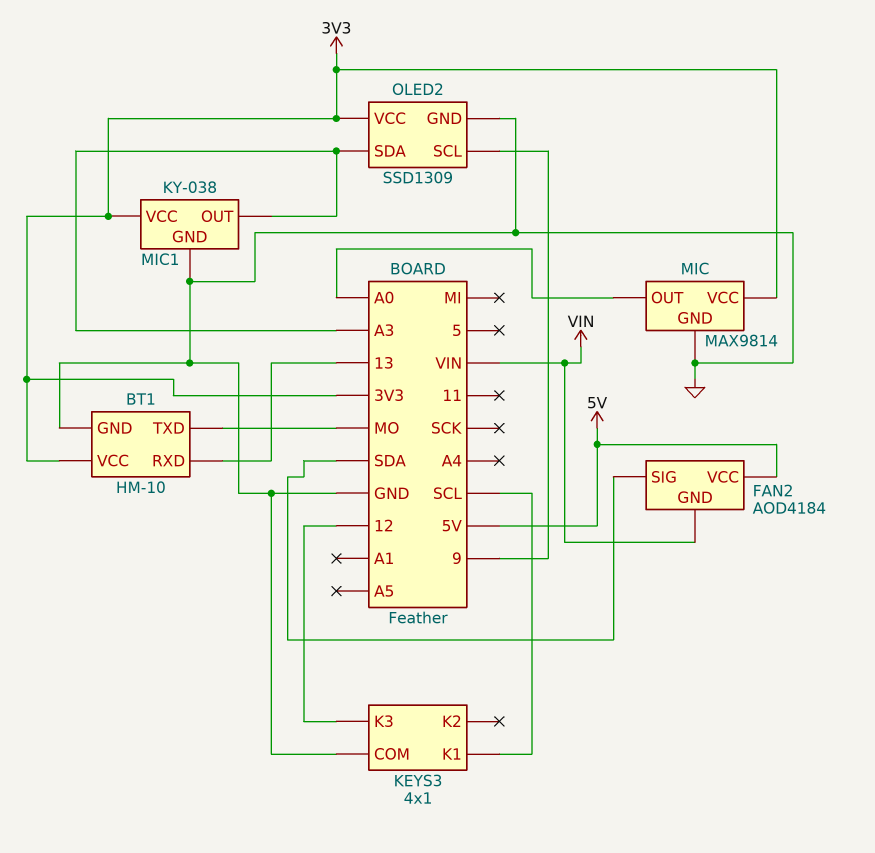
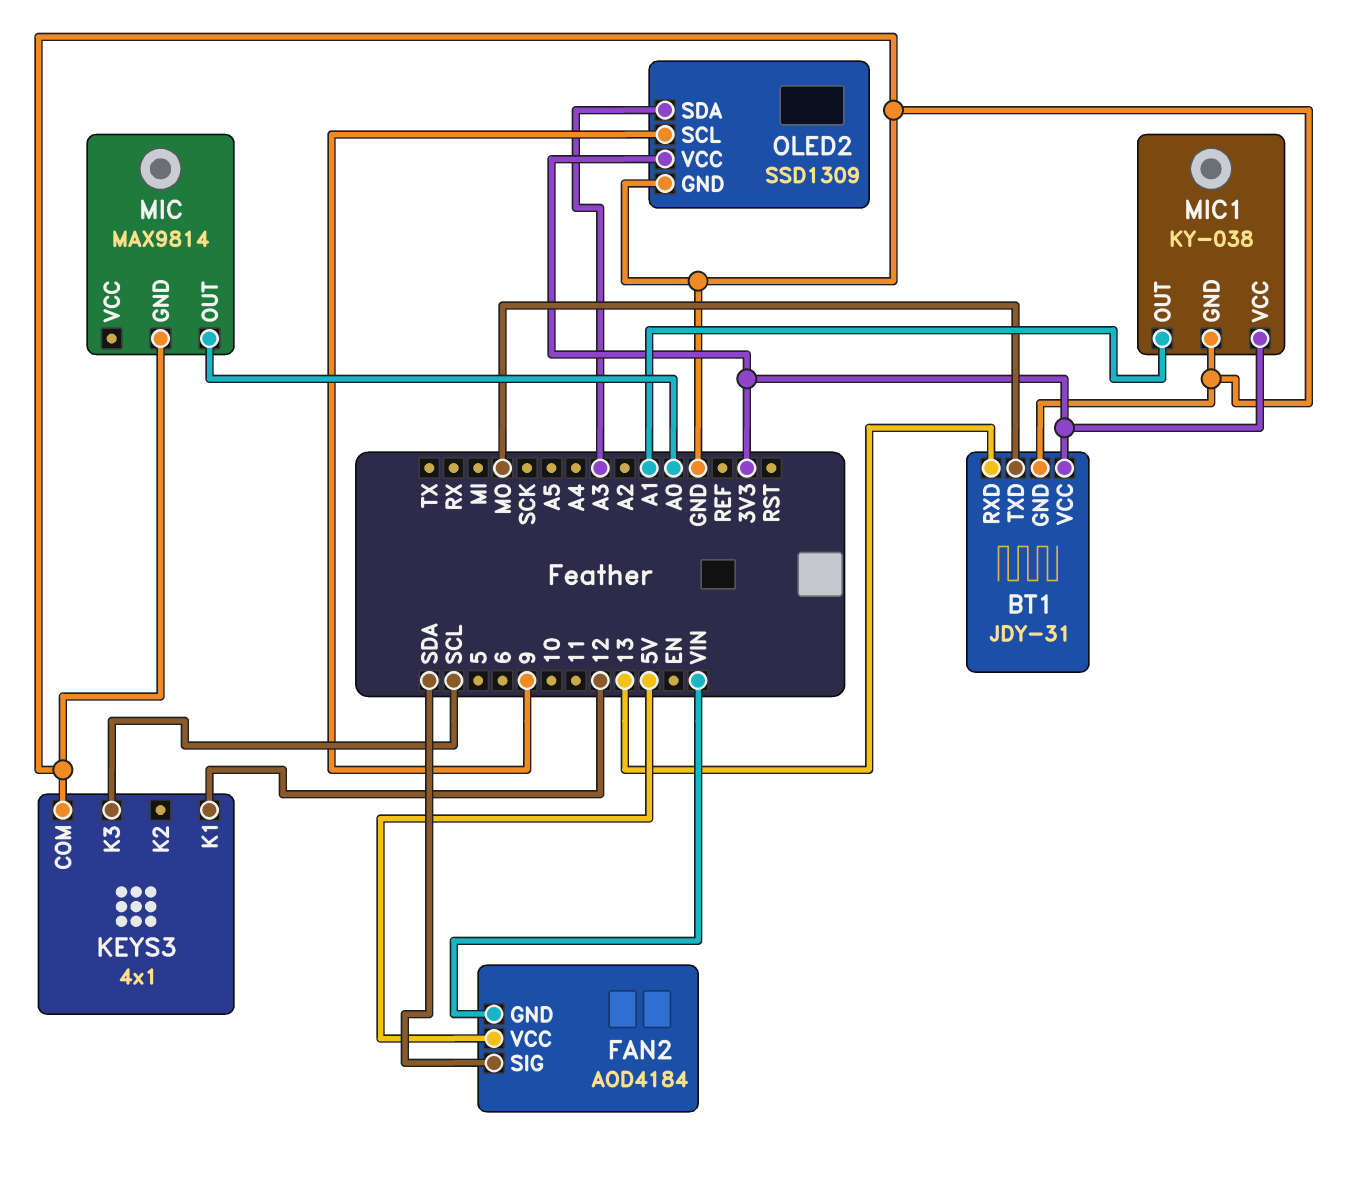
BT1: HM-10 -> JDY-31
KEYS3 pin K1: SCL -> 12
KEYS3 pin K3: 12 -> SCL
MIC pin VCC: 3V3 -> none
MIC1 pin OUT: A3 -> A1

